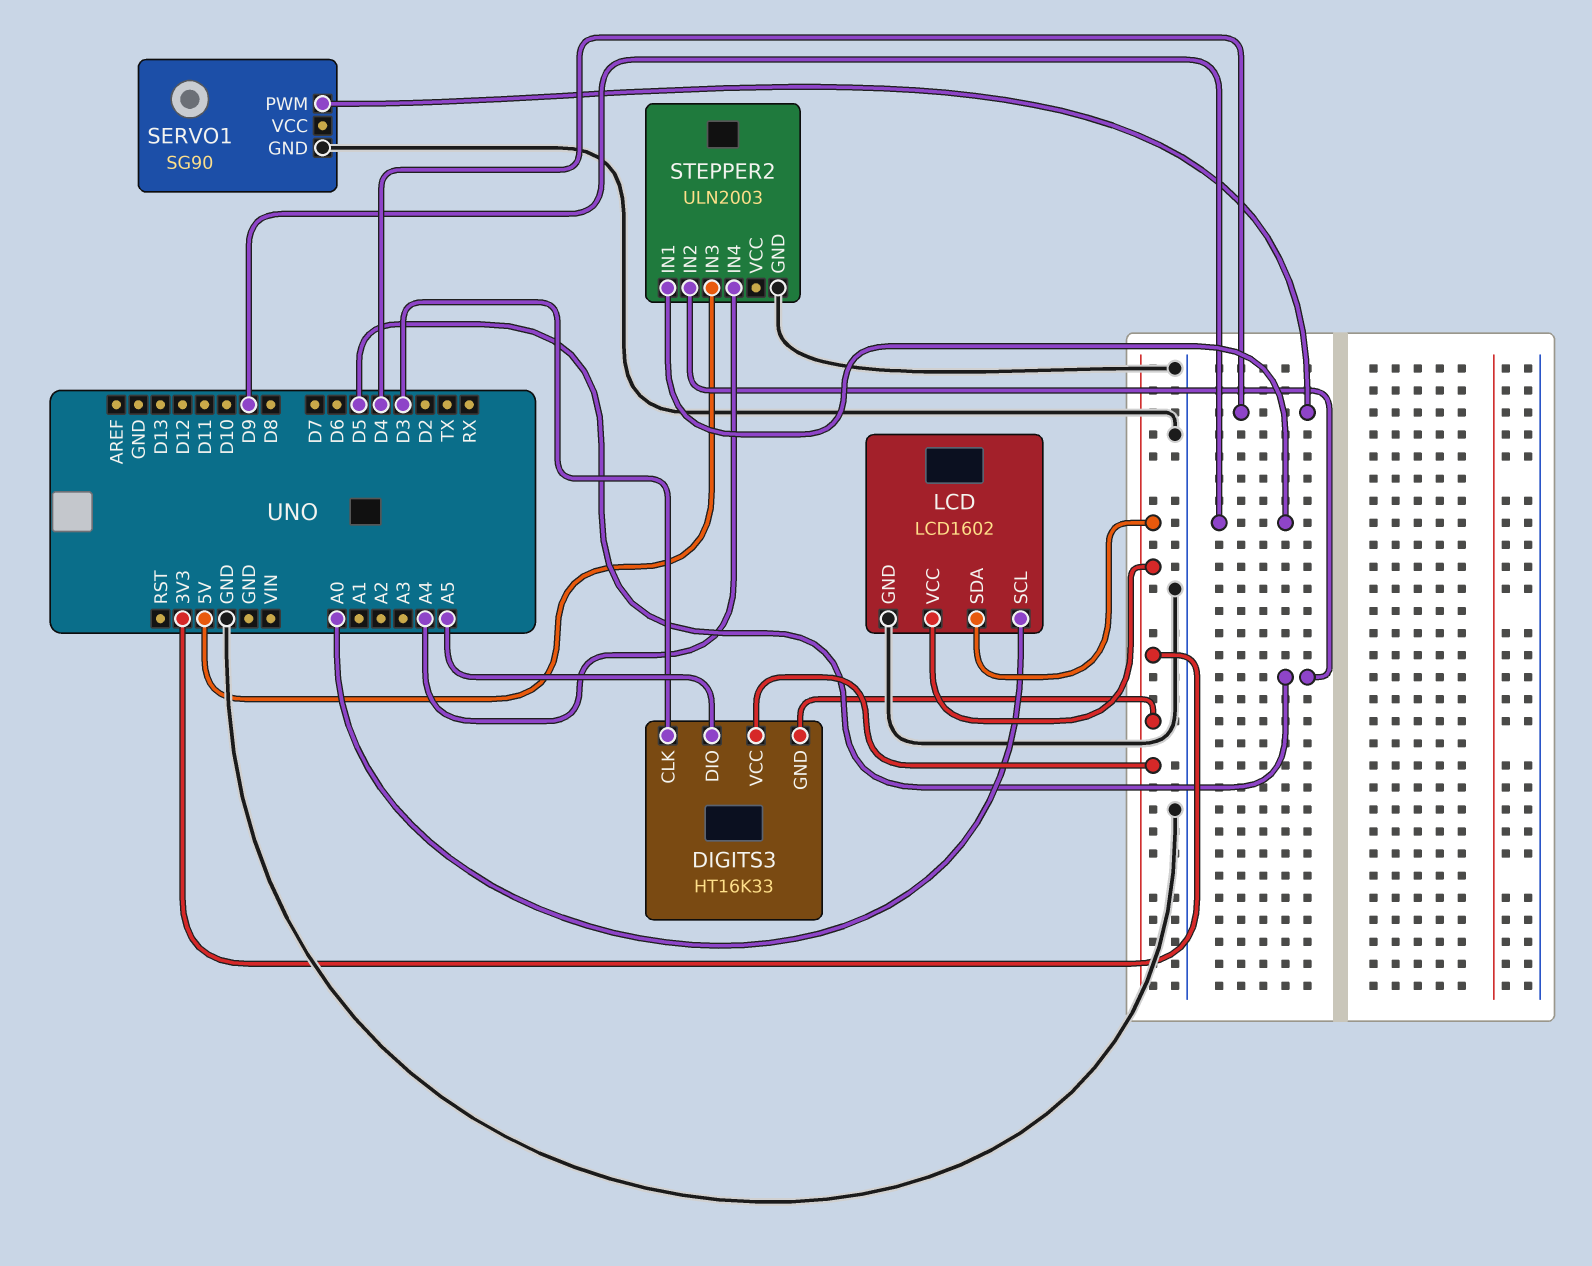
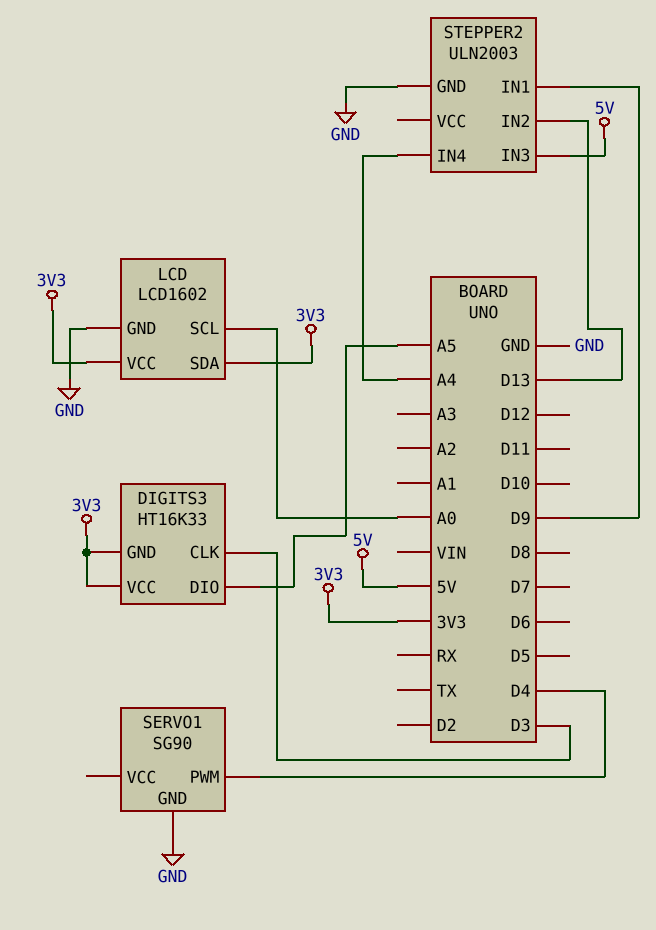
STEPPER2 pin IN2: D5 -> D13

